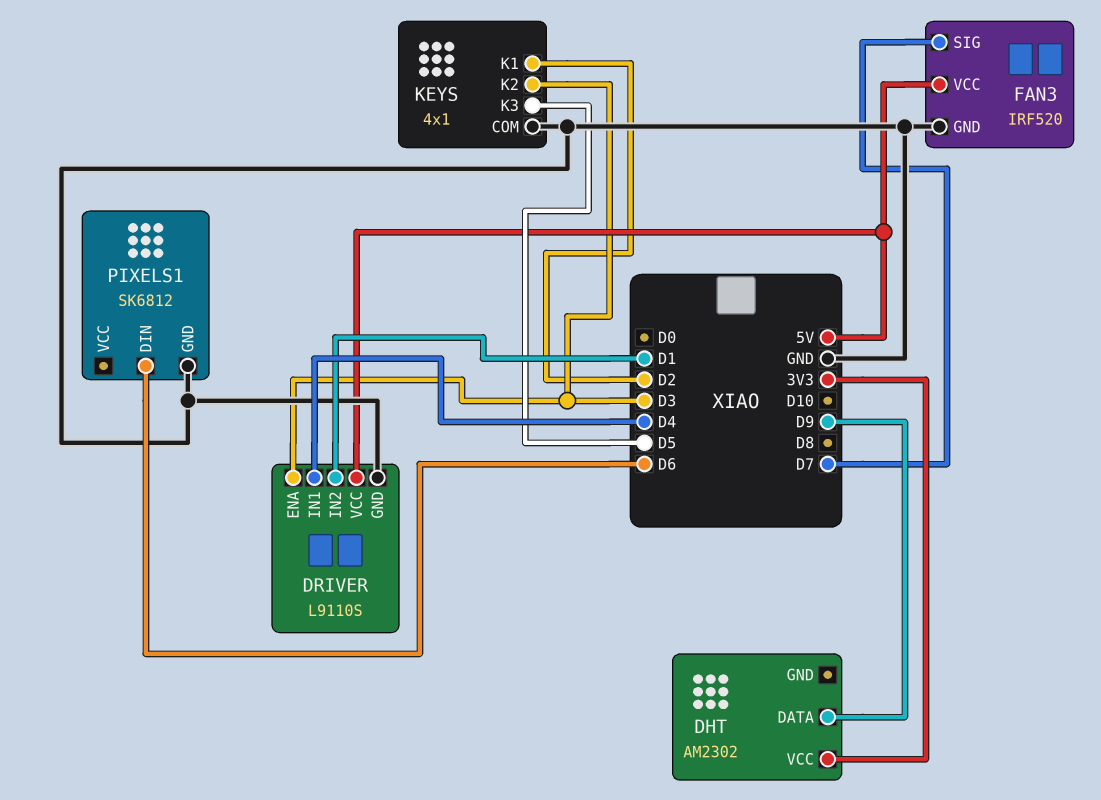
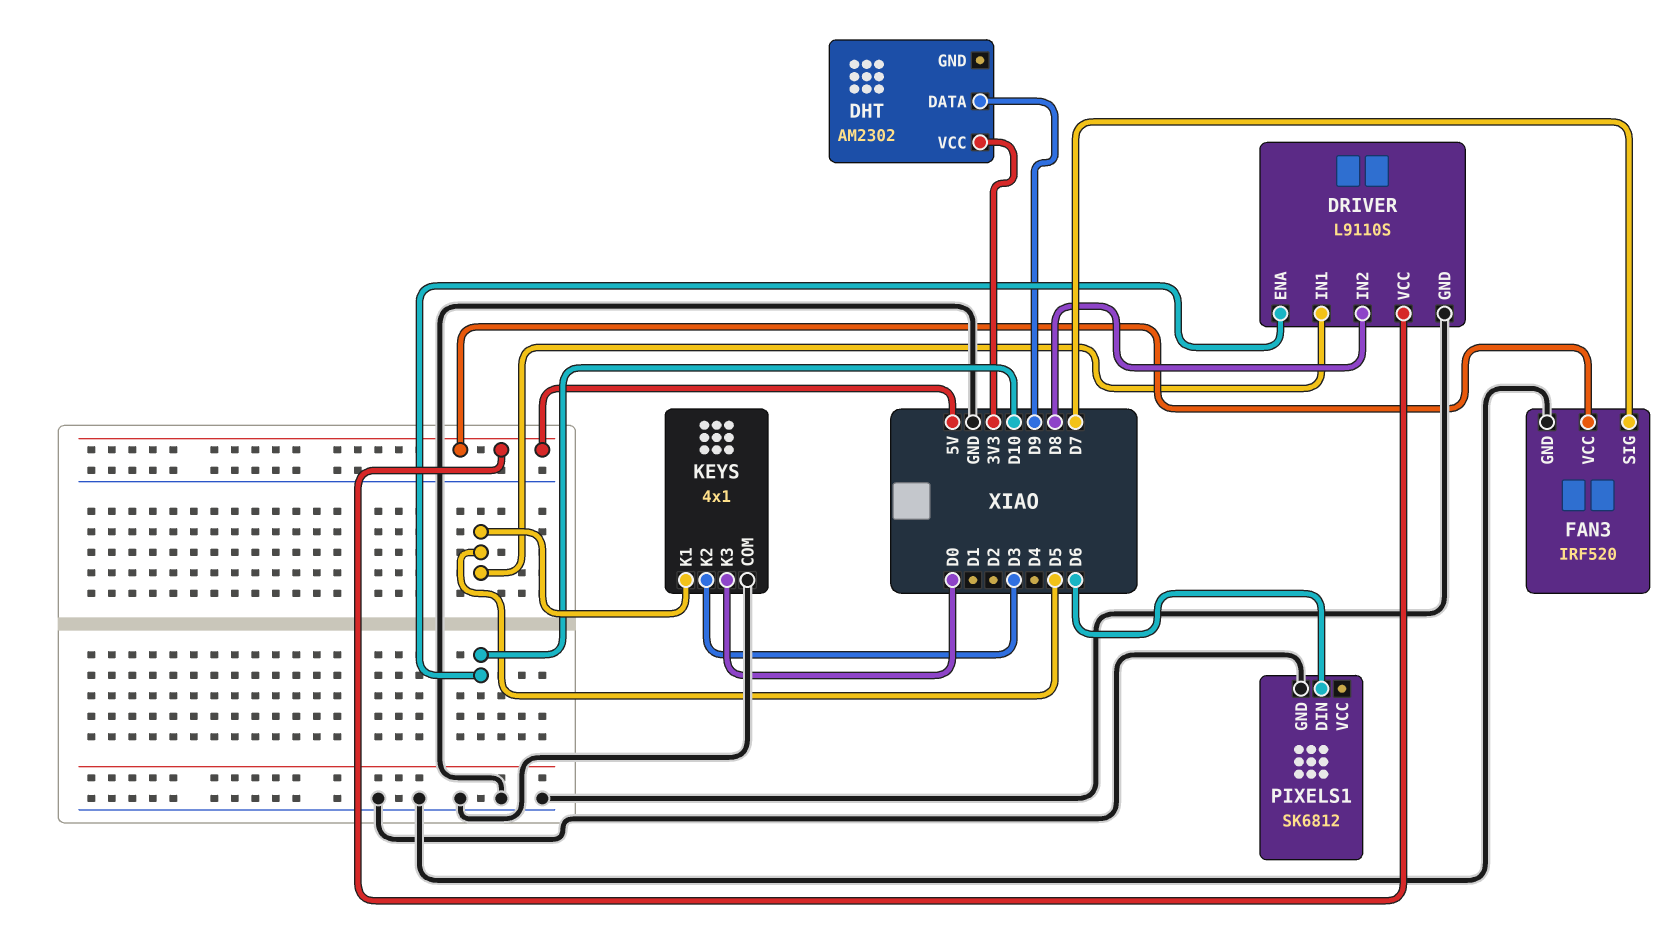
DRIVER pin ENA: D3 -> D10
DRIVER pin IN1: D4 -> D5
DRIVER pin IN2: D1 -> D8
KEYS pin K1: D2 -> D5
KEYS pin K3: D5 -> D0

